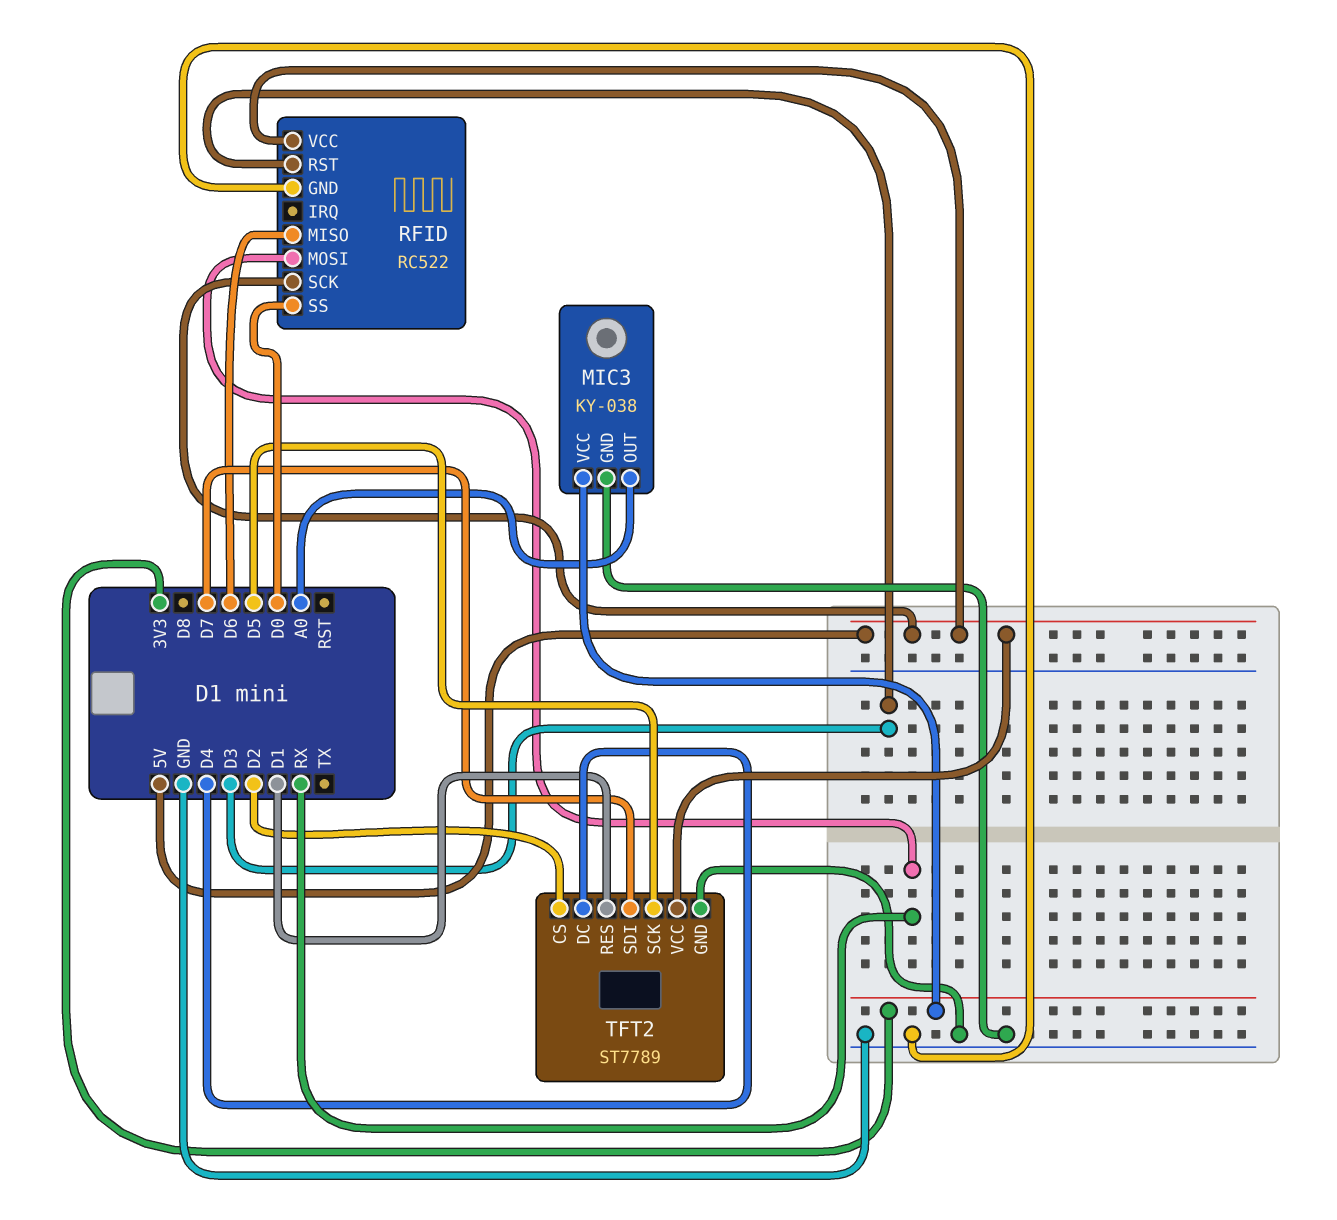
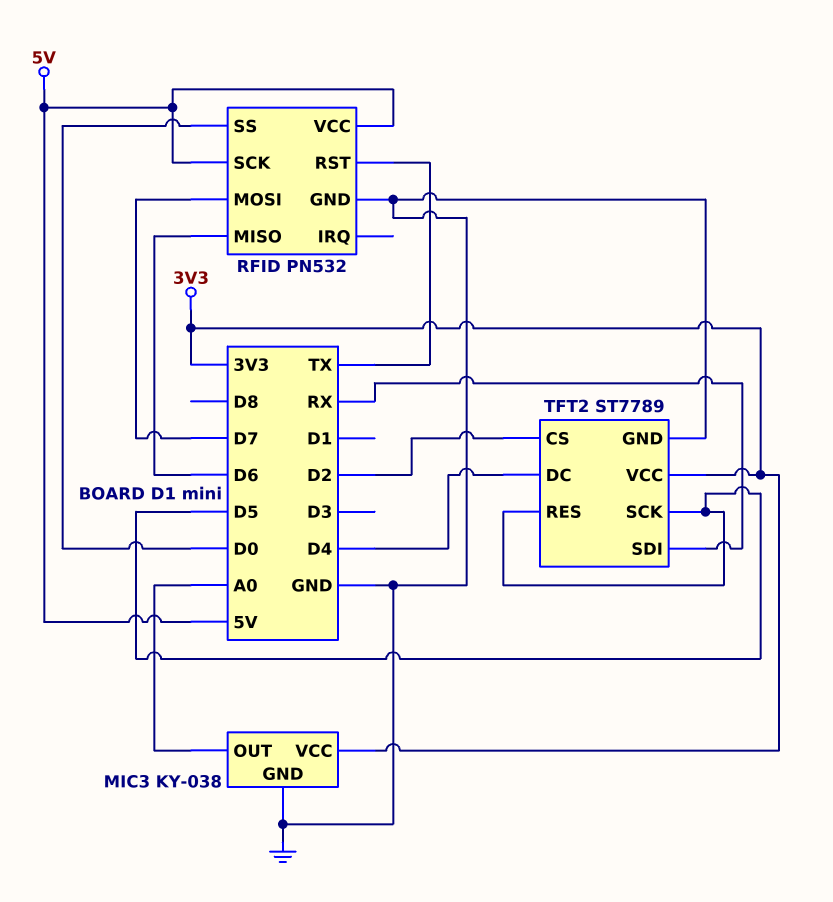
RFID: RC522 -> PN532
RFID pin MOSI: RX -> D7
RFID pin RST: D3 -> TX
TFT2 pin RES: D1 -> D5
TFT2 pin SDI: D7 -> RX
TFT2 pin VCC: 5V -> 3V3

